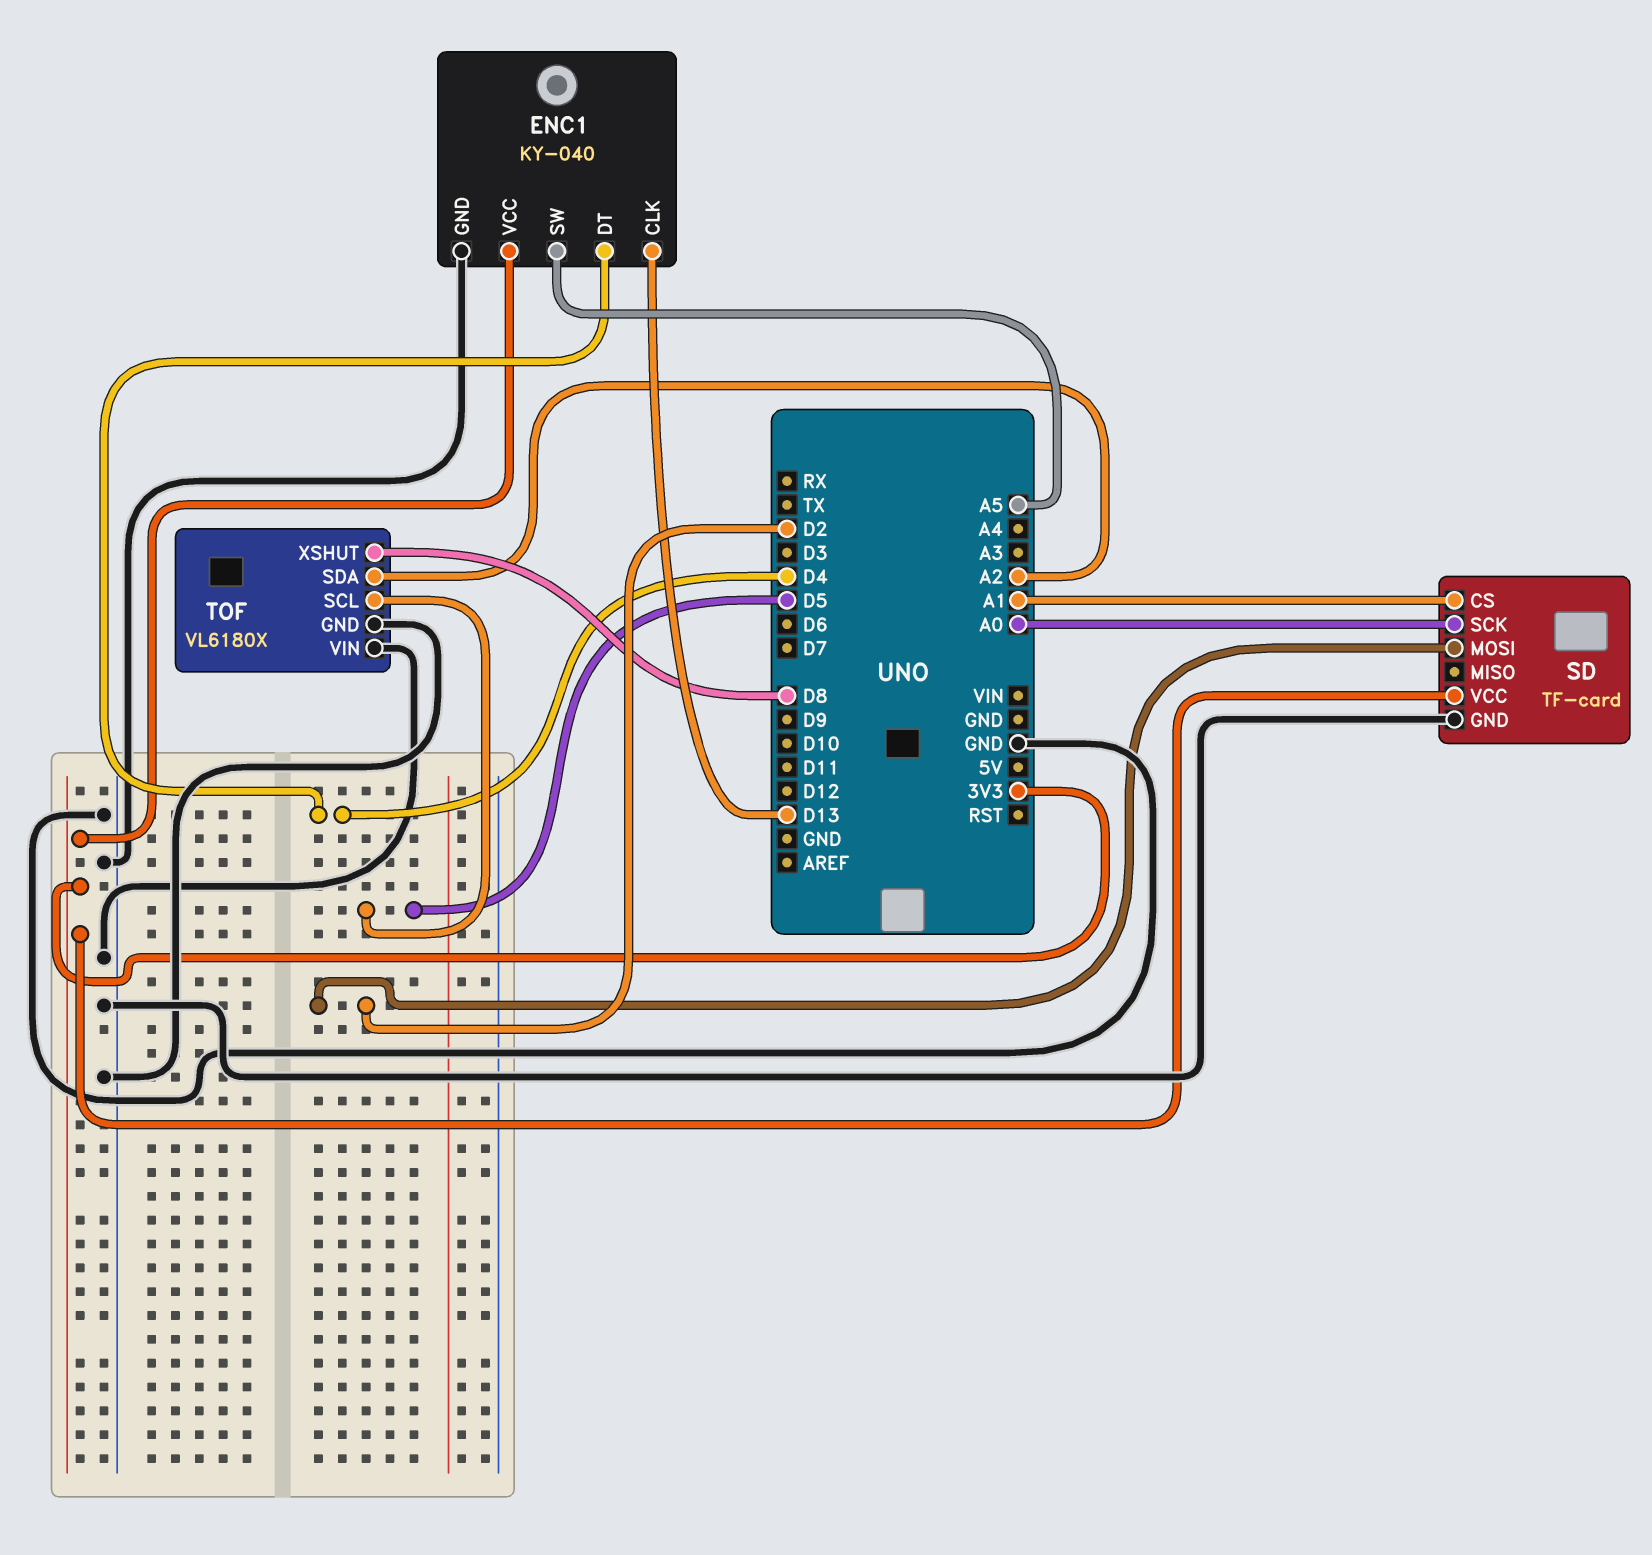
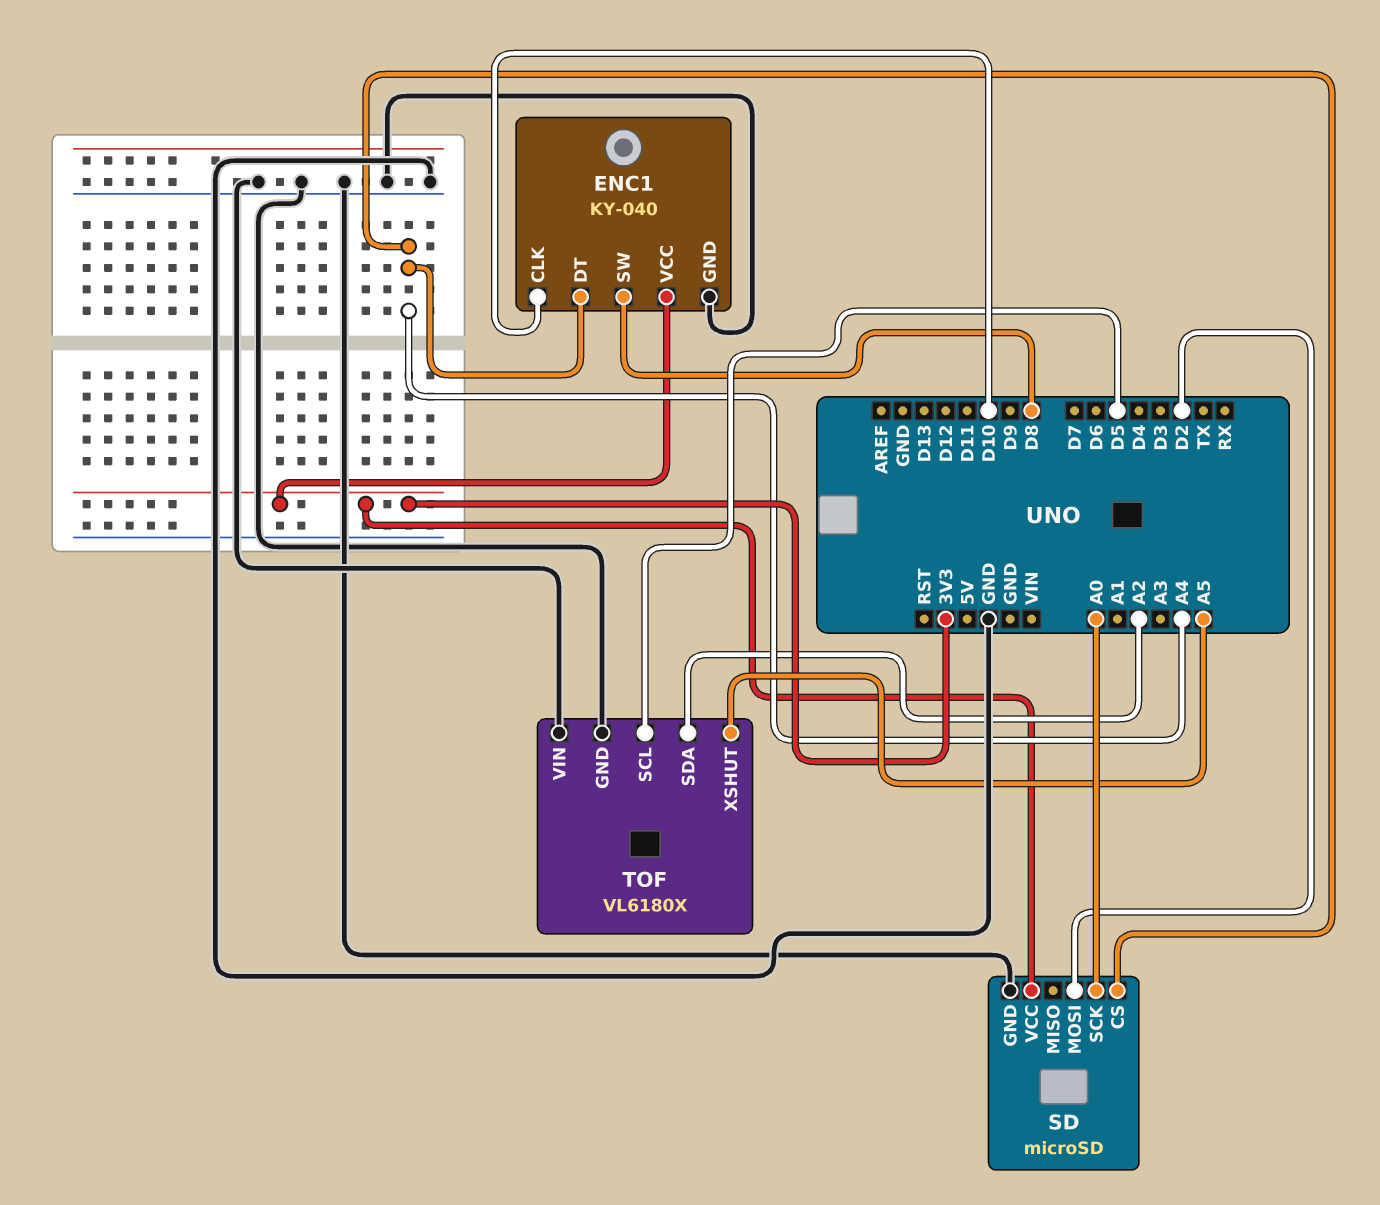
ENC1 pin CLK: D13 -> D10
ENC1 pin DT: D4 -> A4
ENC1 pin SW: A5 -> D8
SD: TF-card -> microSD
SD pin CS: A1 -> A4
TOF pin XSHUT: D8 -> A5

